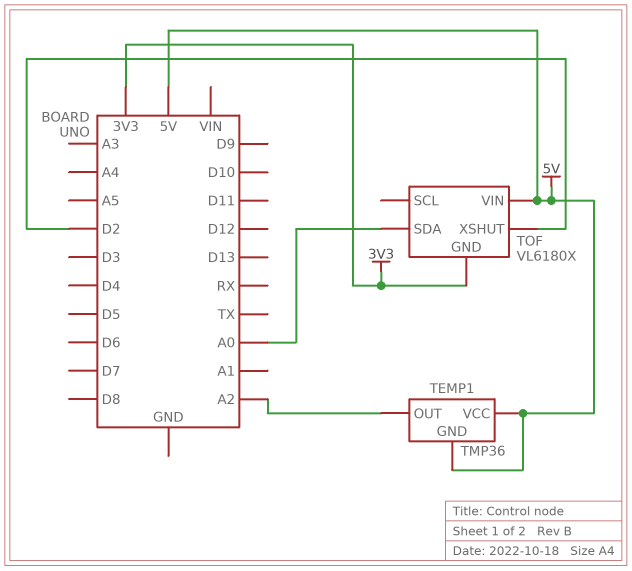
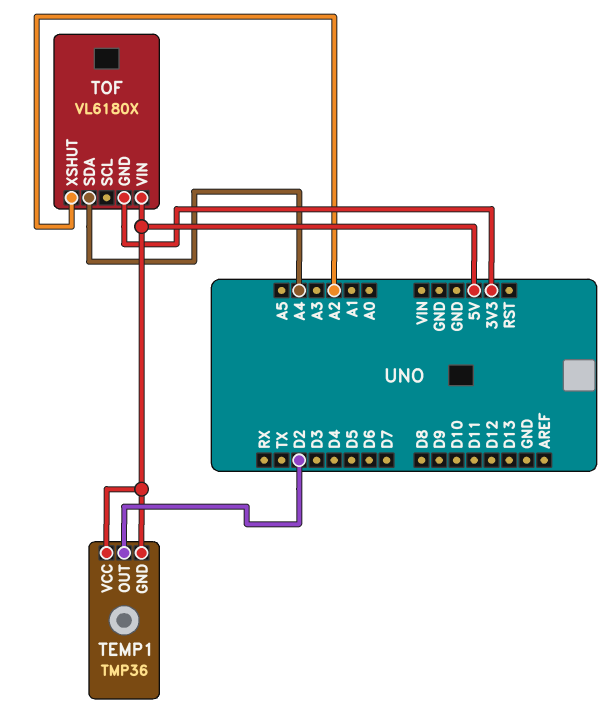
TEMP1 pin OUT: A2 -> D2
TOF pin SDA: A0 -> A4
TOF pin XSHUT: D2 -> A2

